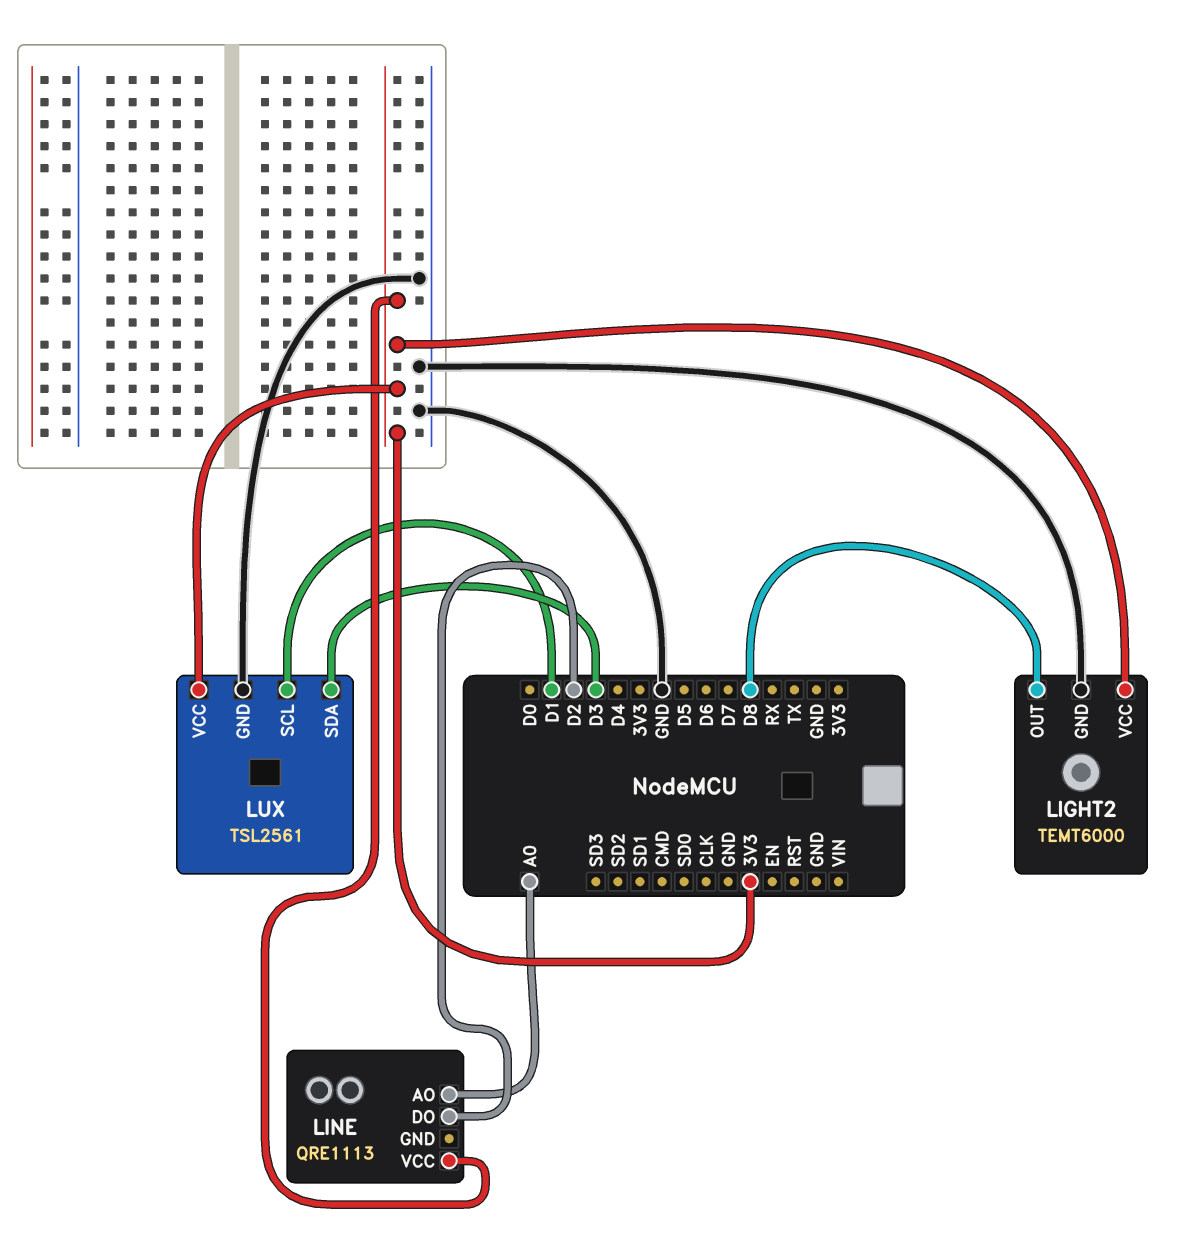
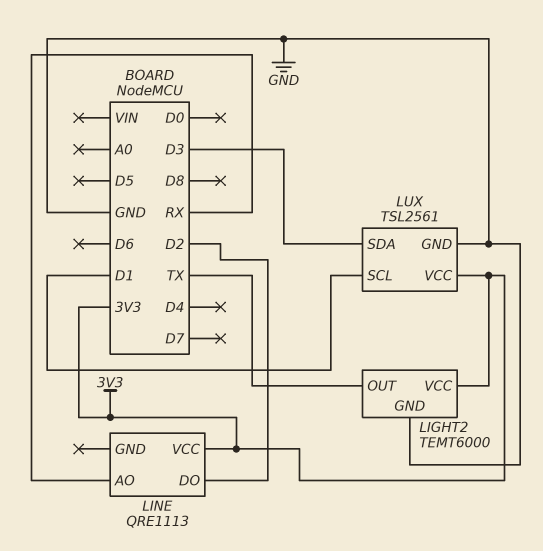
LIGHT2 pin OUT: D8 -> TX
LINE pin AO: A0 -> RX

